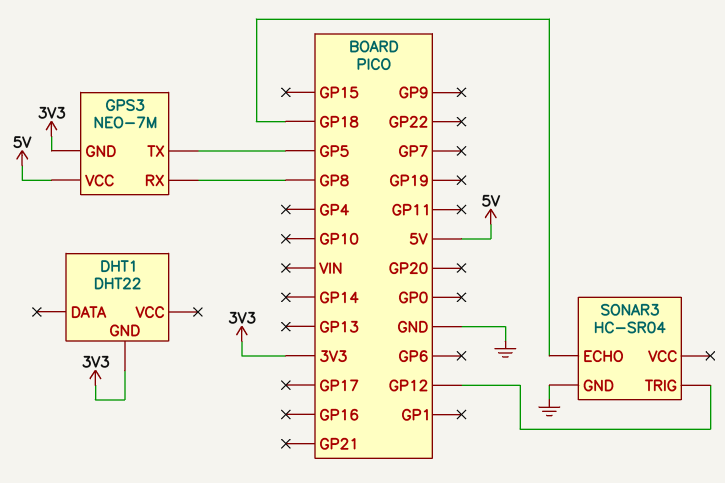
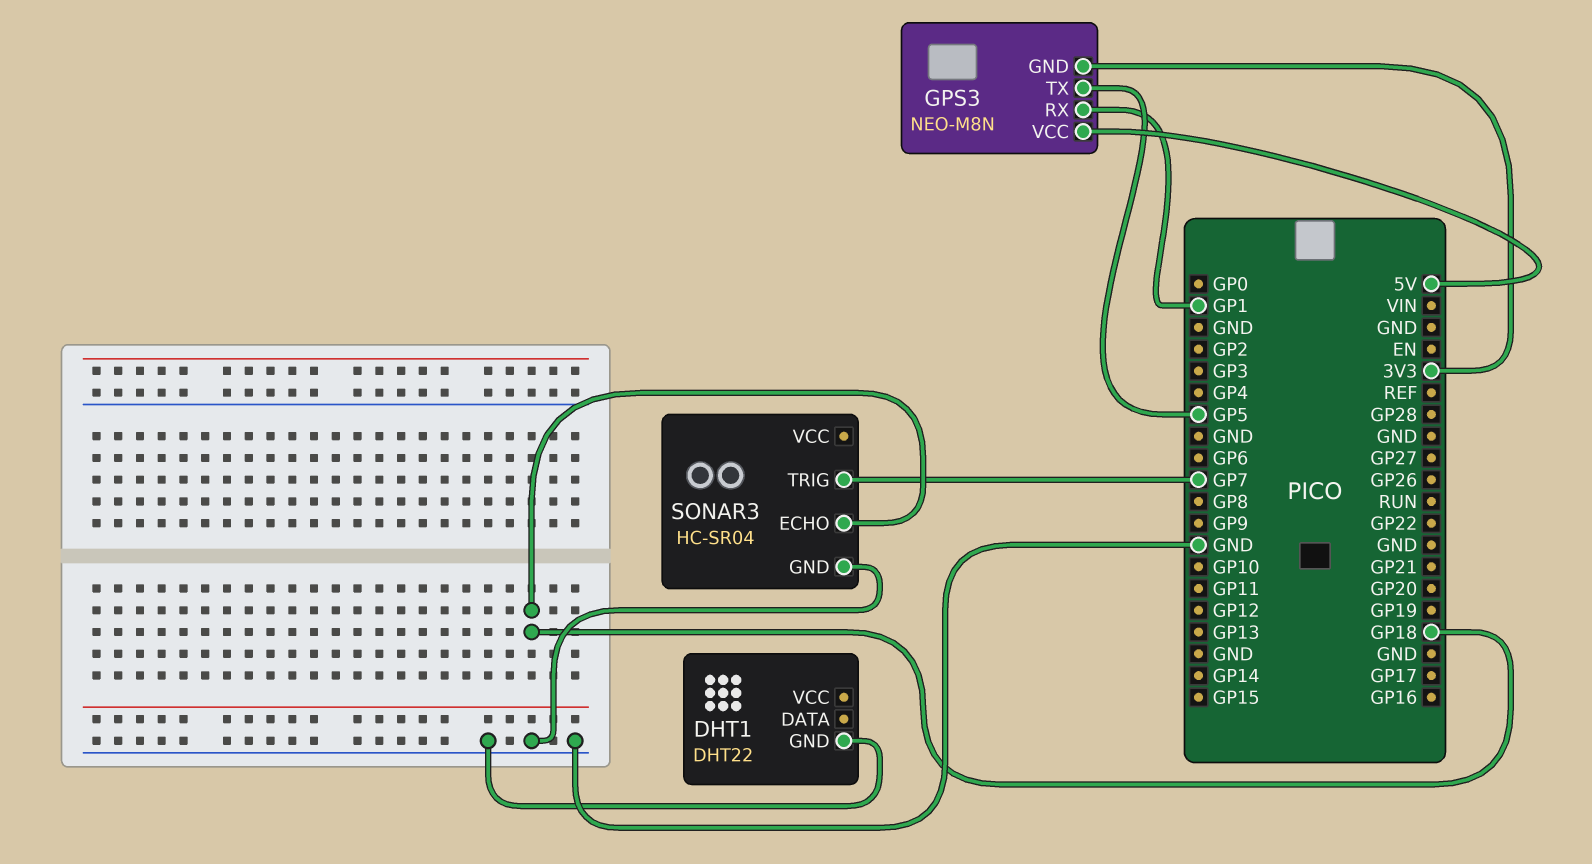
DHT1 pin GND: 3V3 -> GND
GPS3: NEO-7M -> NEO-M8N
GPS3 pin RX: GP8 -> GP1
SONAR3 pin TRIG: GP12 -> GP7

